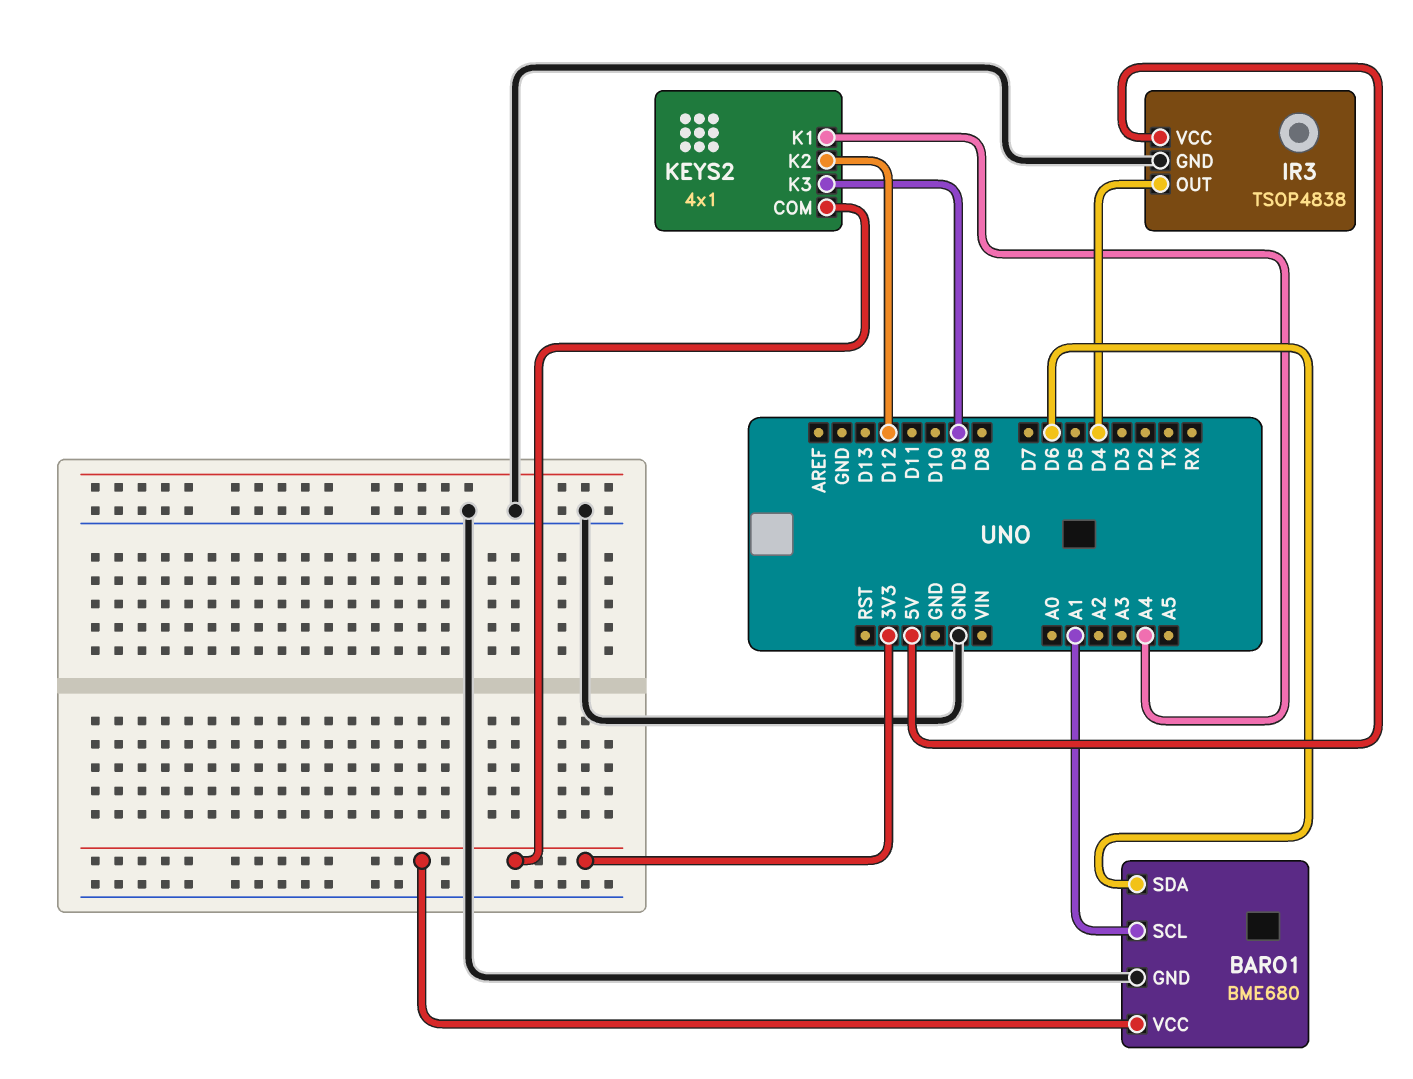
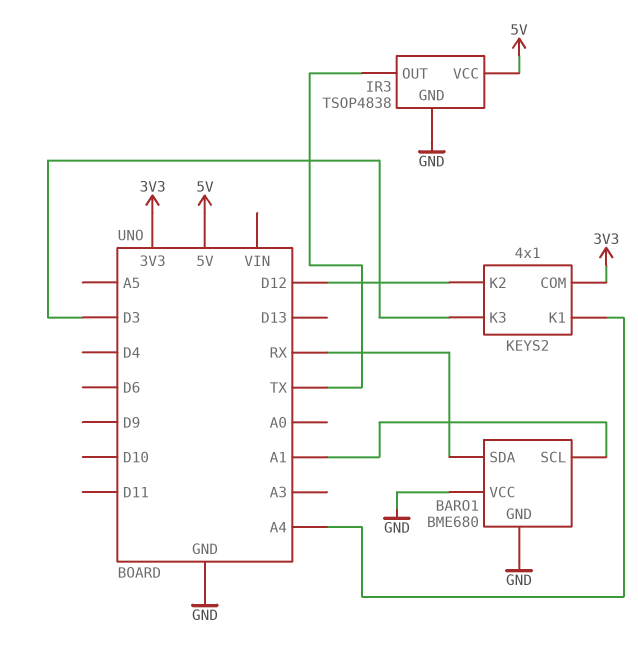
BARO1 pin SDA: D6 -> RX
BARO1 pin VCC: 3V3 -> GND
IR3 pin OUT: D4 -> TX
KEYS2 pin K3: D9 -> D3

